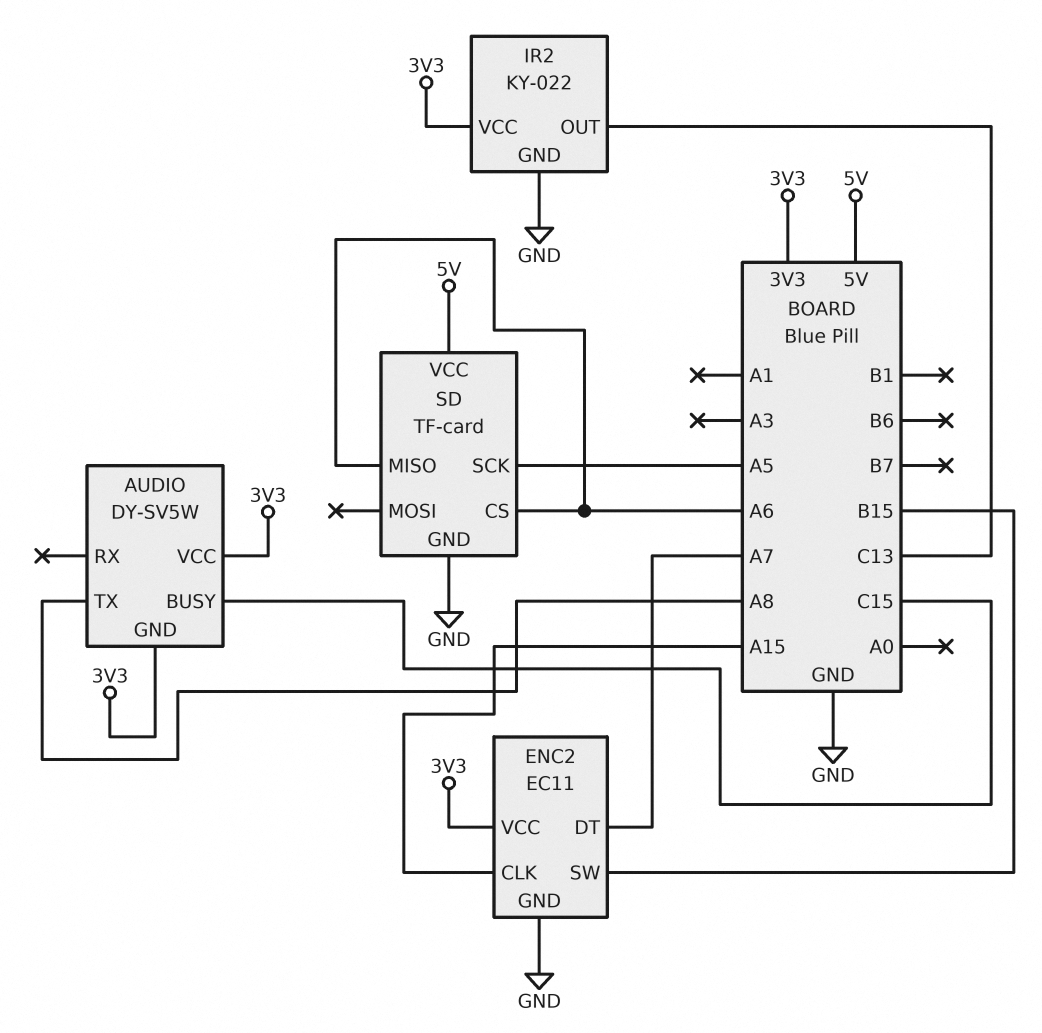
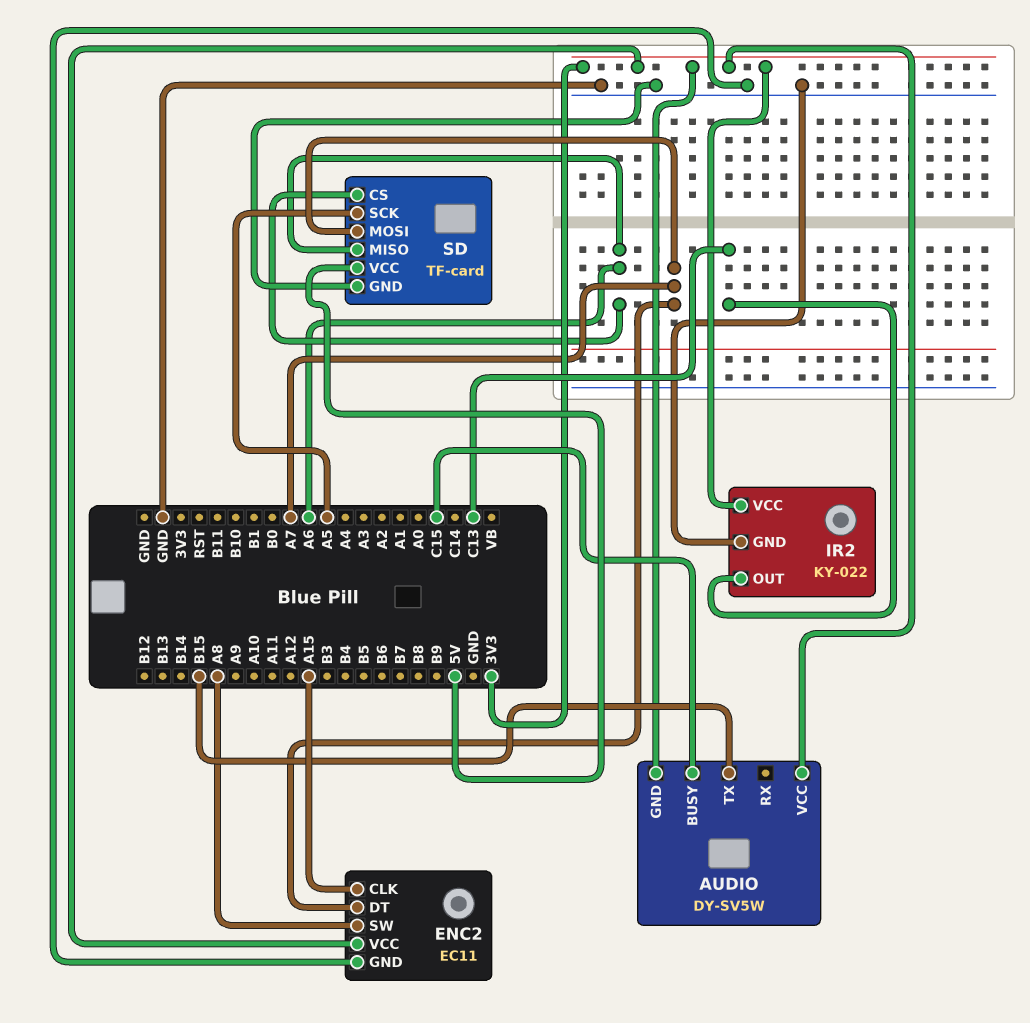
AUDIO pin TX: A8 -> B15
ENC2 pin SW: B15 -> A8
SD pin MOSI: none -> A7

